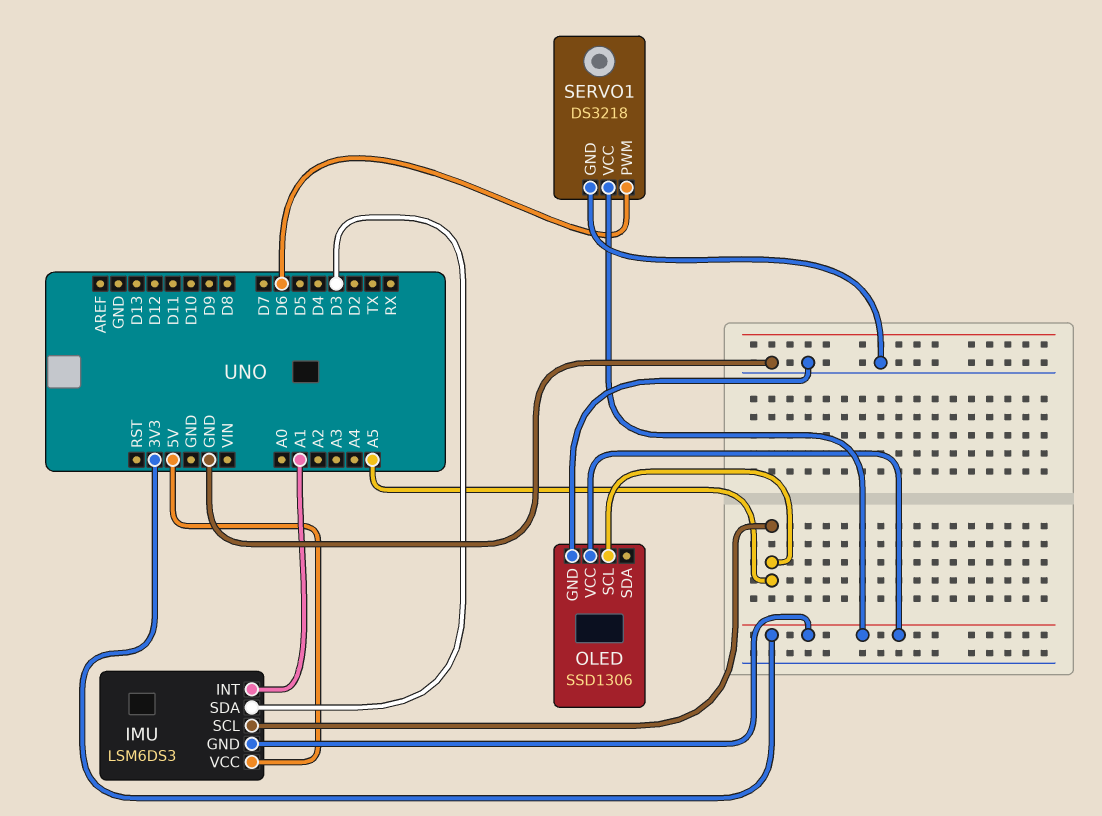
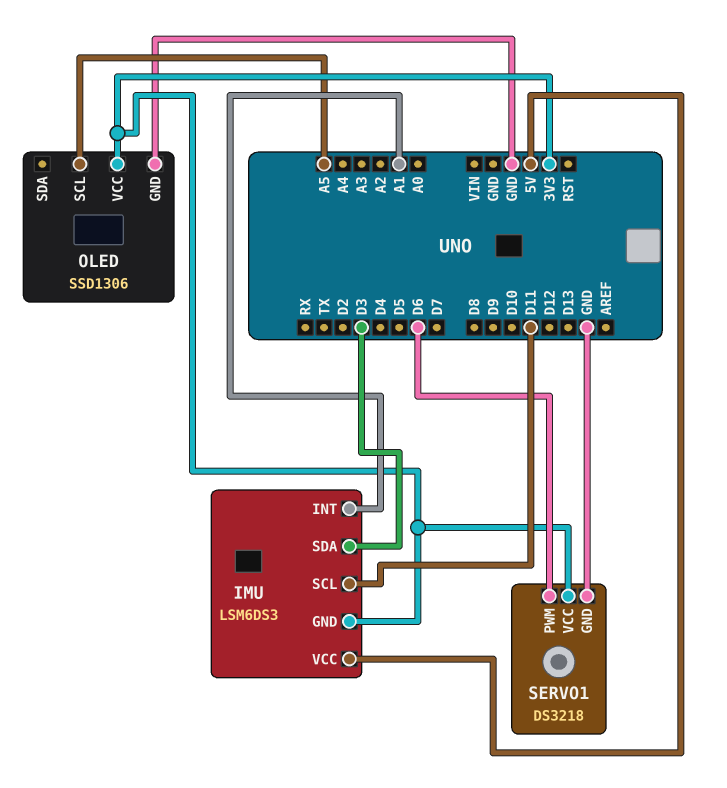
IMU pin SCL: A5 -> D11

